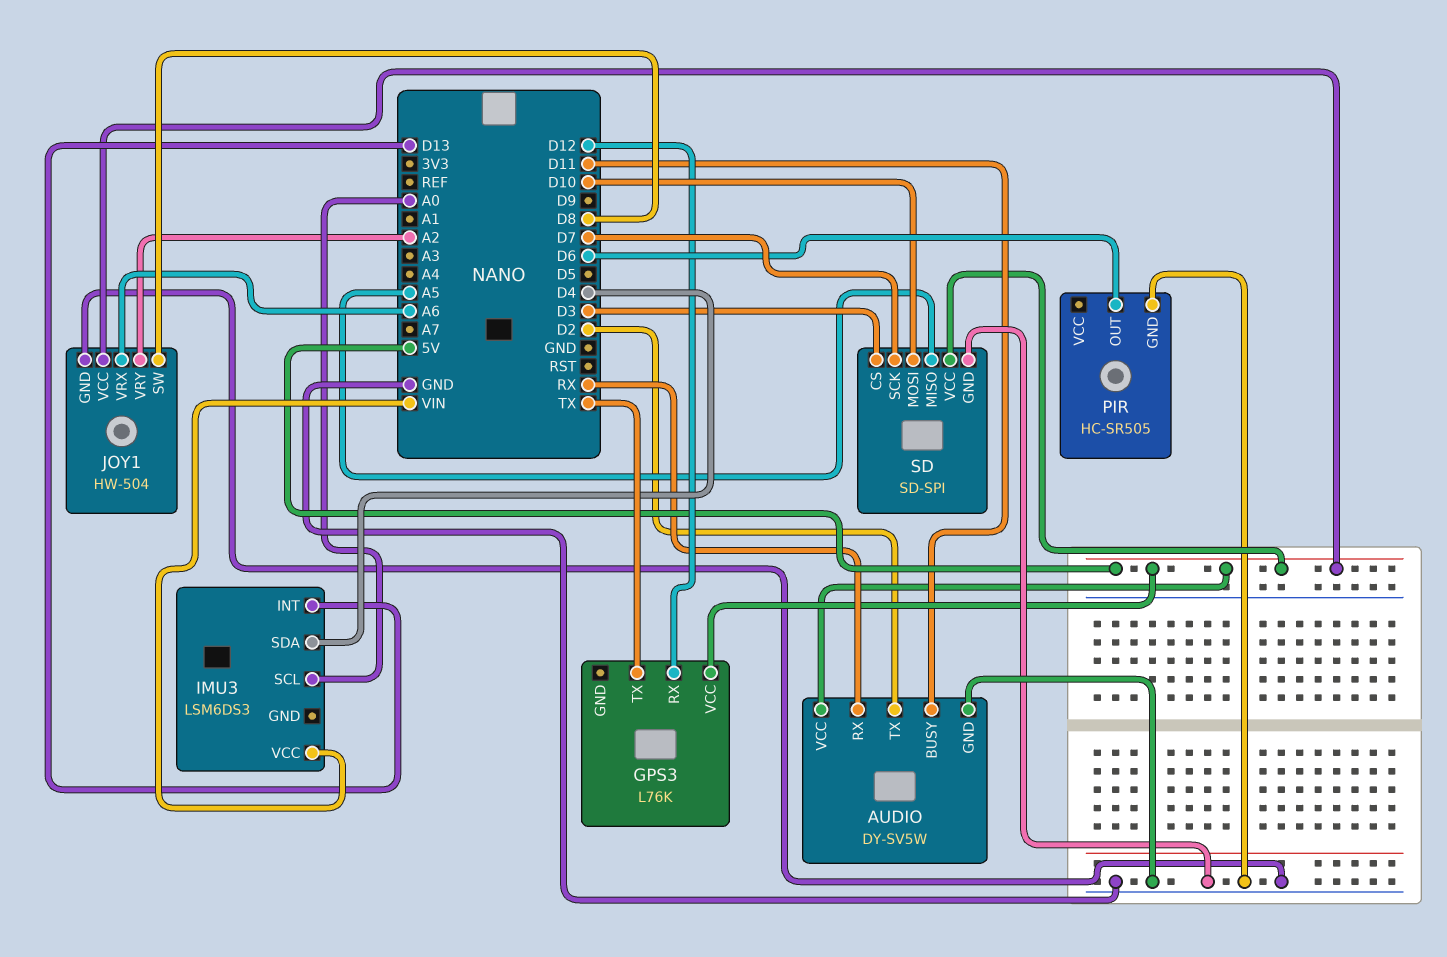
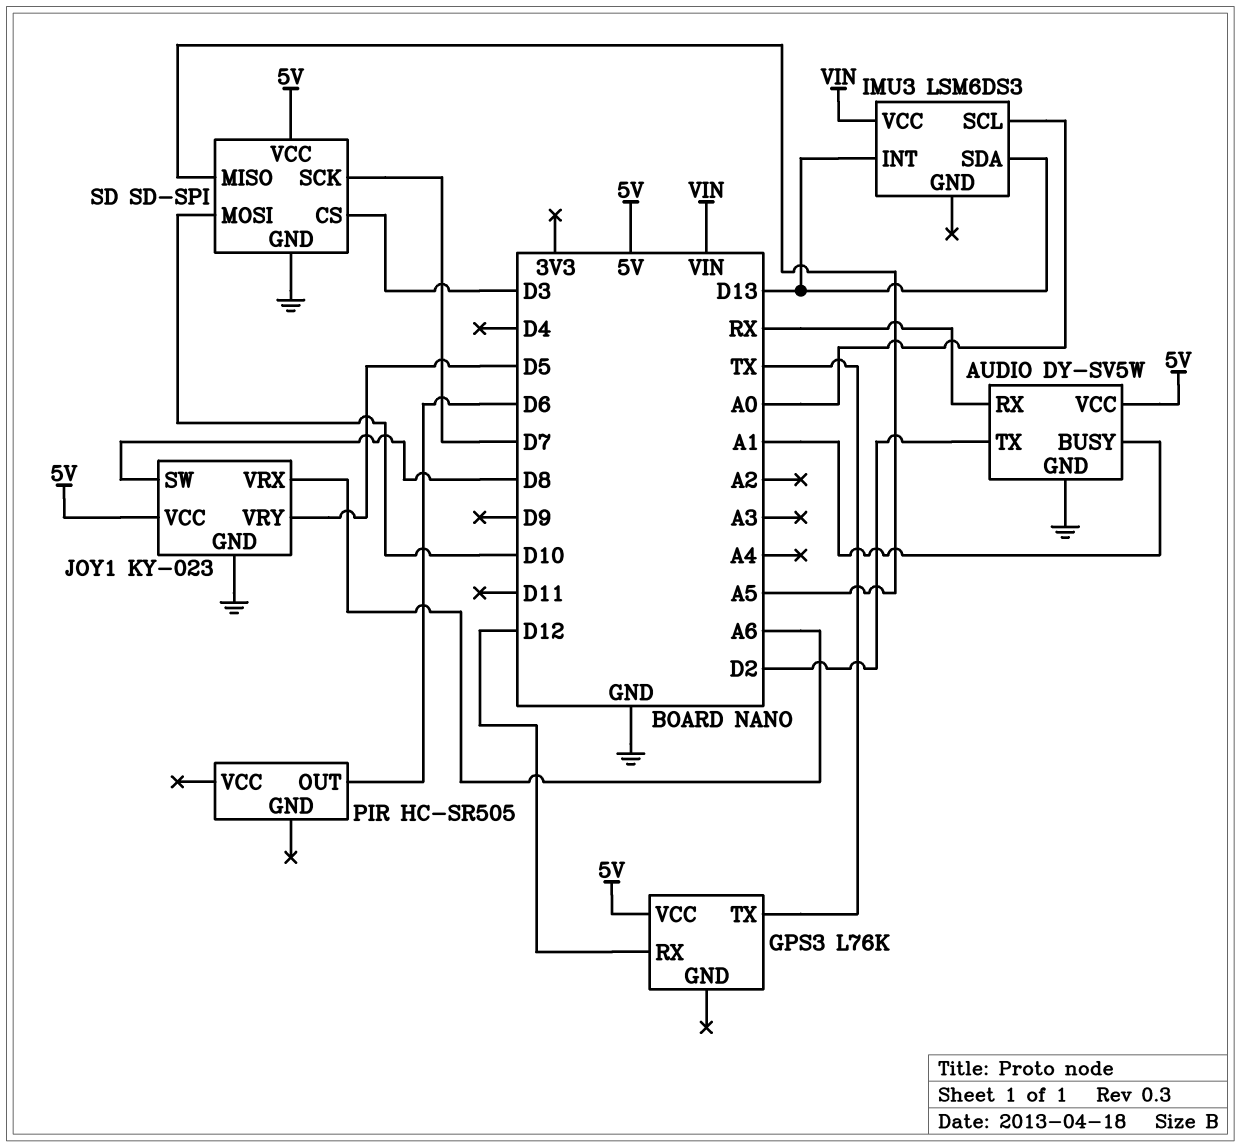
AUDIO pin BUSY: D11 -> A1
IMU3 pin SDA: D4 -> D13
JOY1: HW-504 -> KY-023
JOY1 pin VRY: A2 -> D5
PIR pin GND: GND -> none

